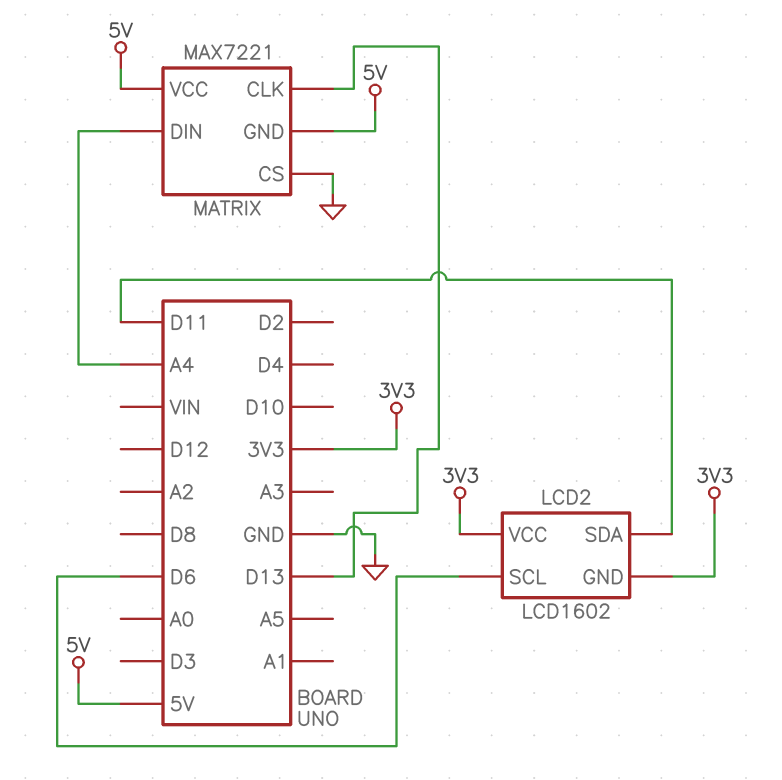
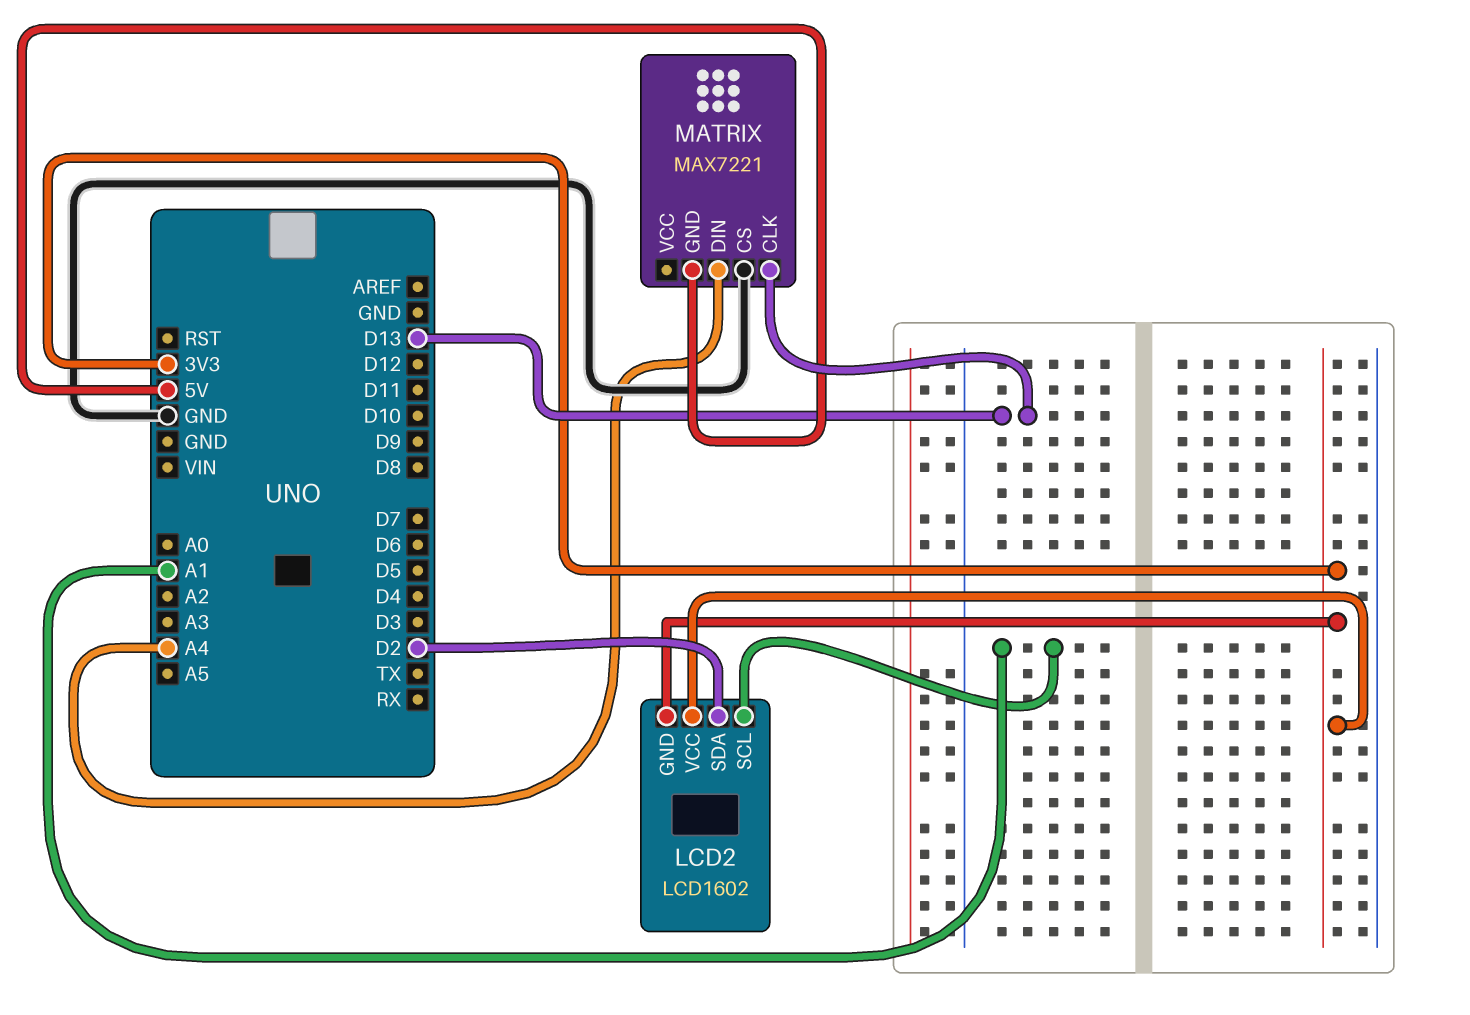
LCD2 pin SCL: D6 -> A1
LCD2 pin SDA: D11 -> D2
MATRIX pin VCC: 5V -> none

